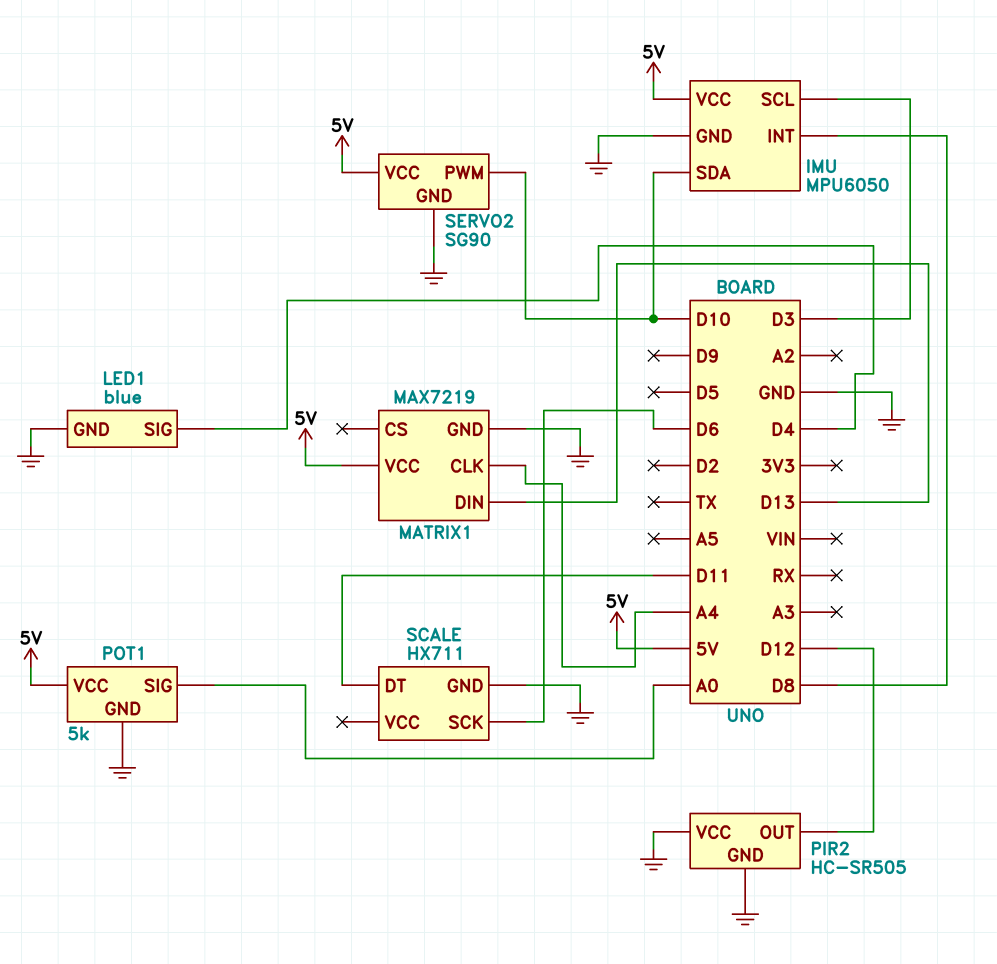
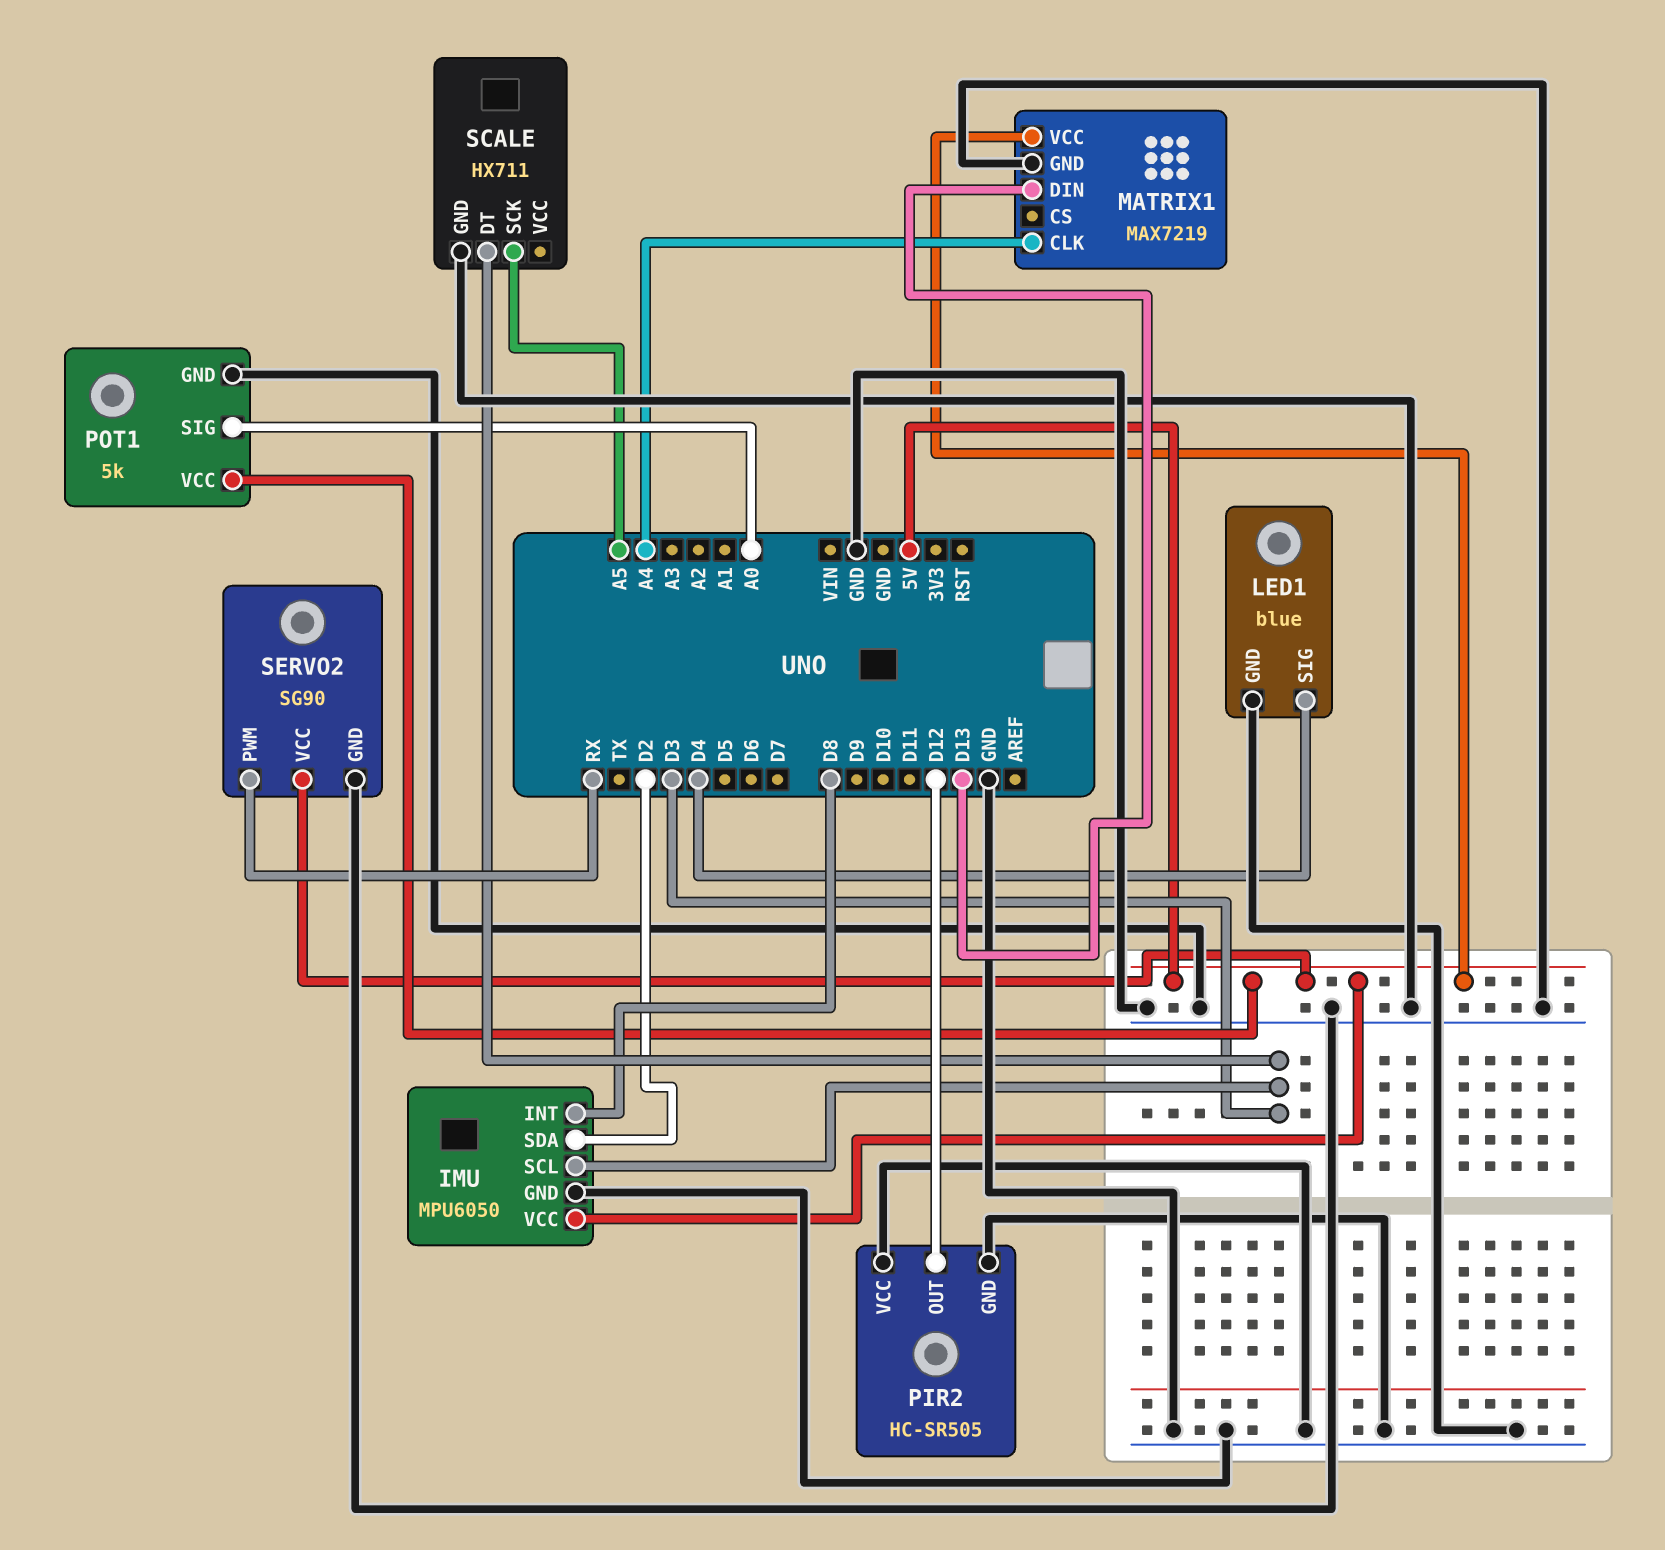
IMU pin SDA: D10 -> D2
SCALE pin DT: D11 -> D3
SCALE pin SCK: D6 -> A5
SERVO2 pin PWM: D10 -> RX

